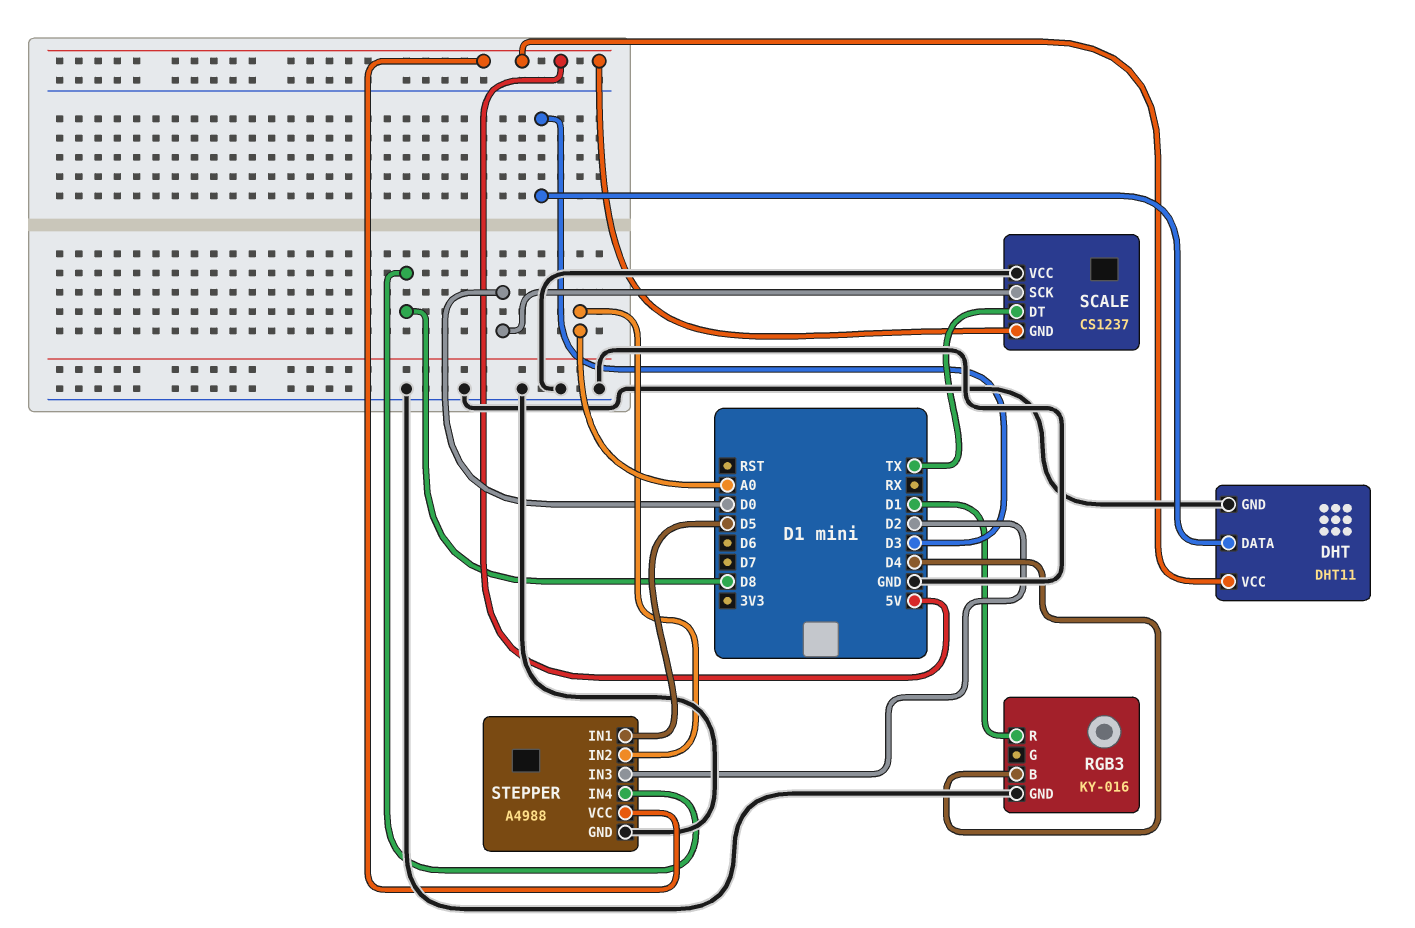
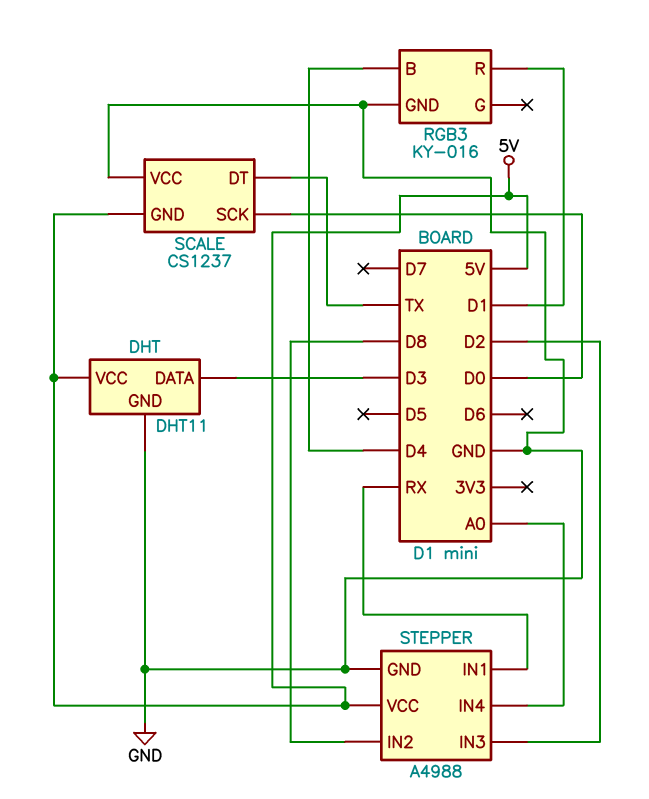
STEPPER pin IN1: D5 -> RX
STEPPER pin IN2: A0 -> D8
STEPPER pin IN4: D8 -> A0

